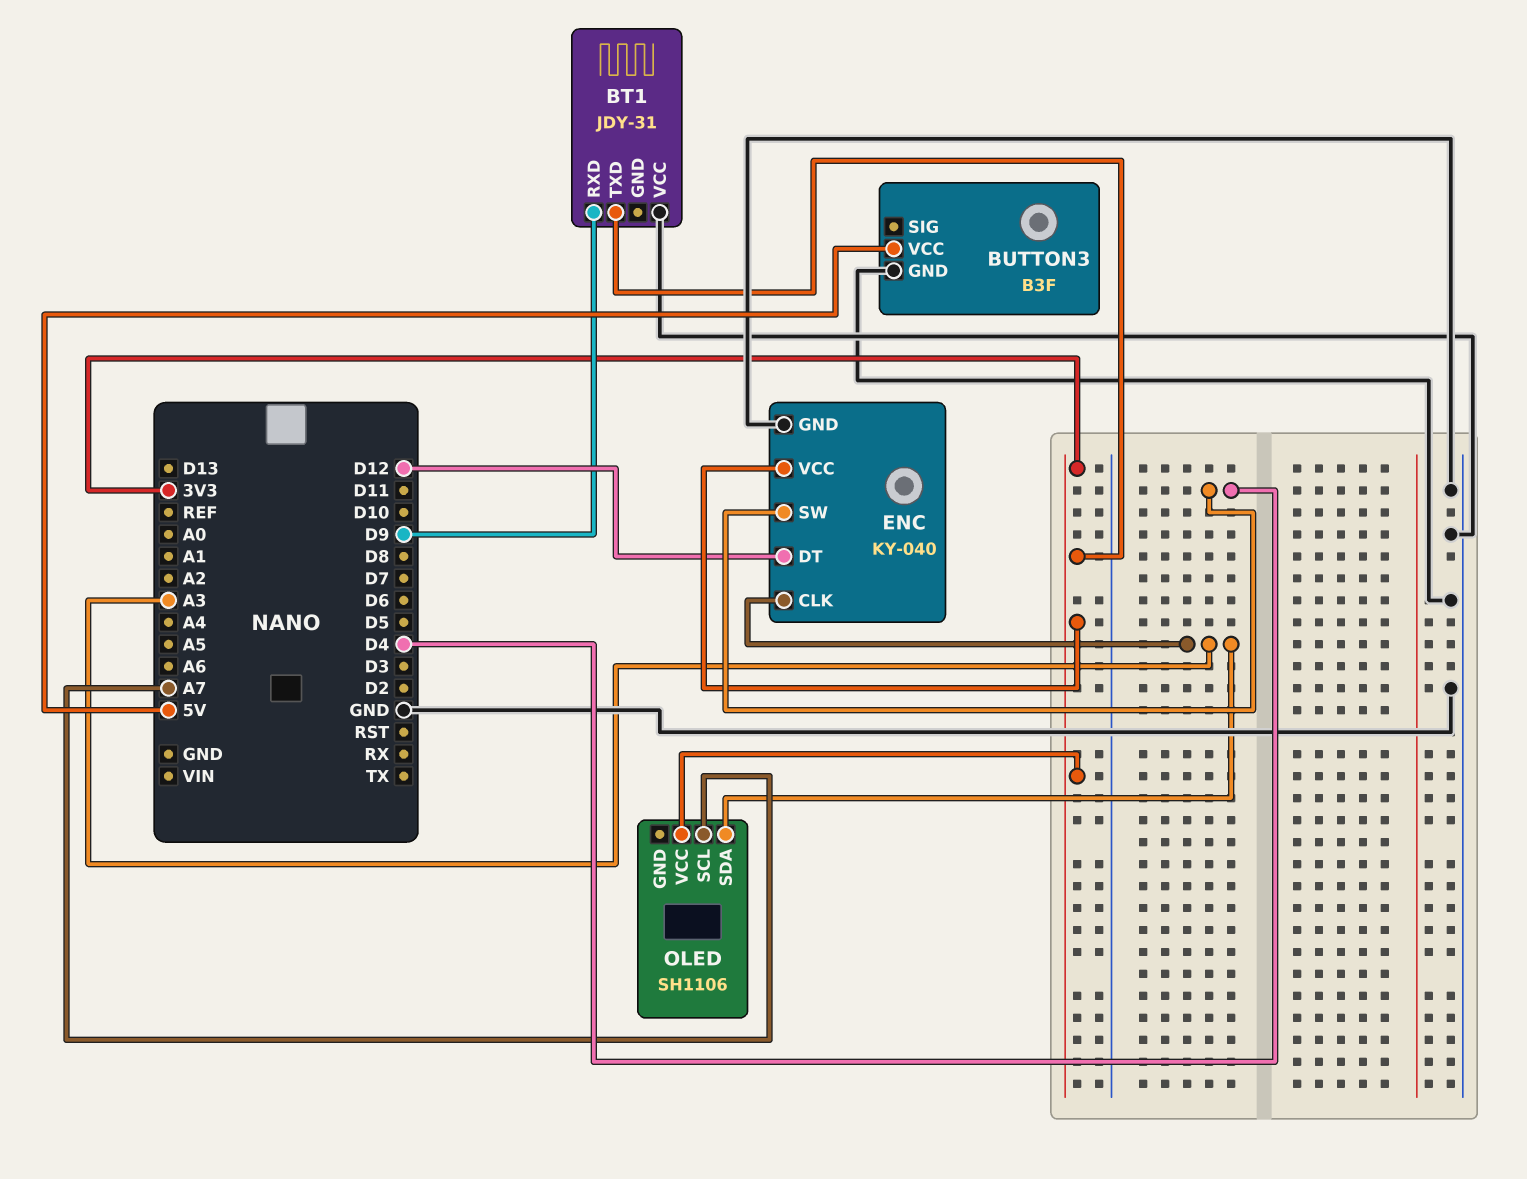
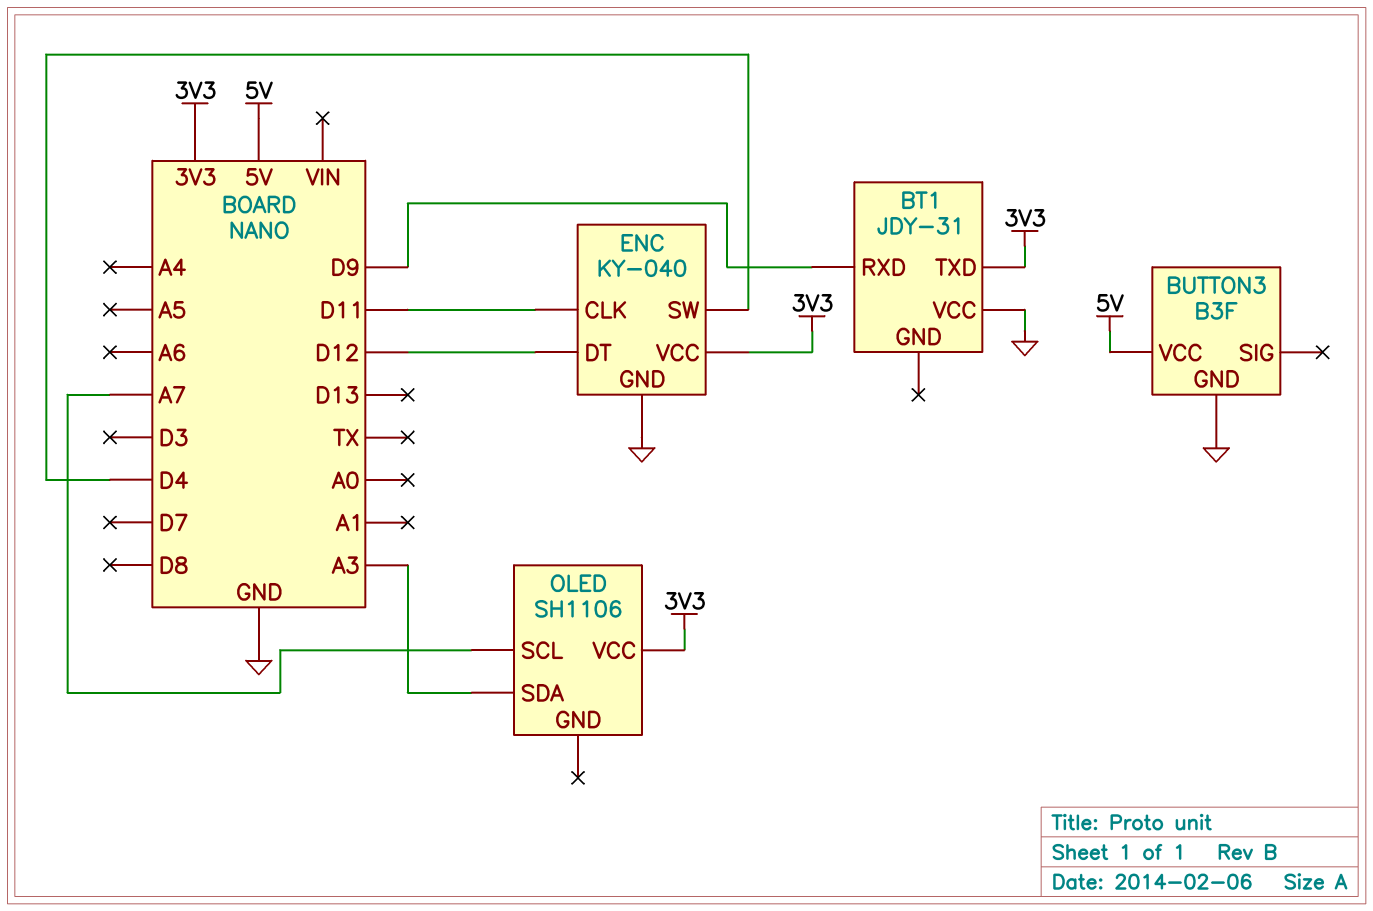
ENC pin CLK: A3 -> D11

